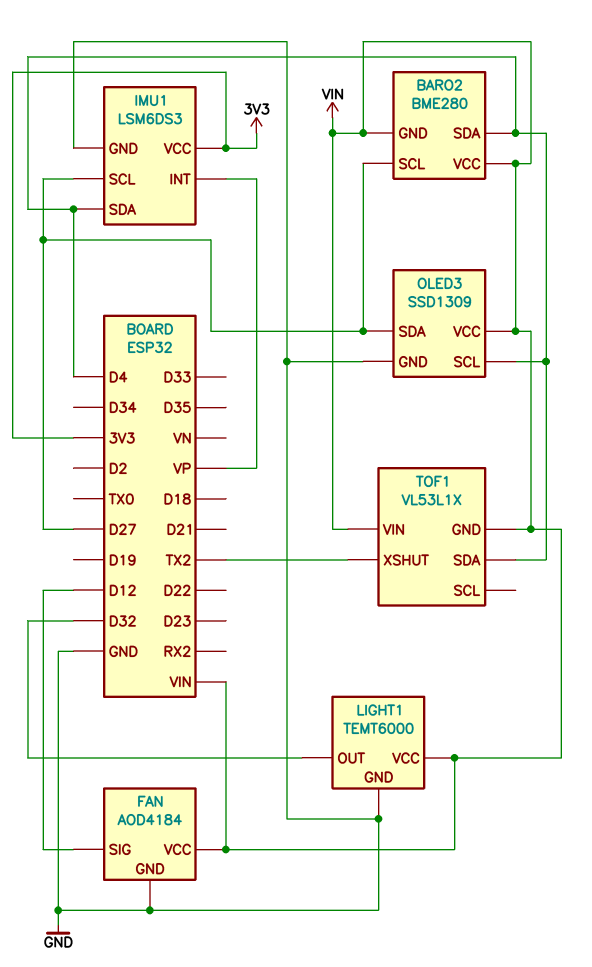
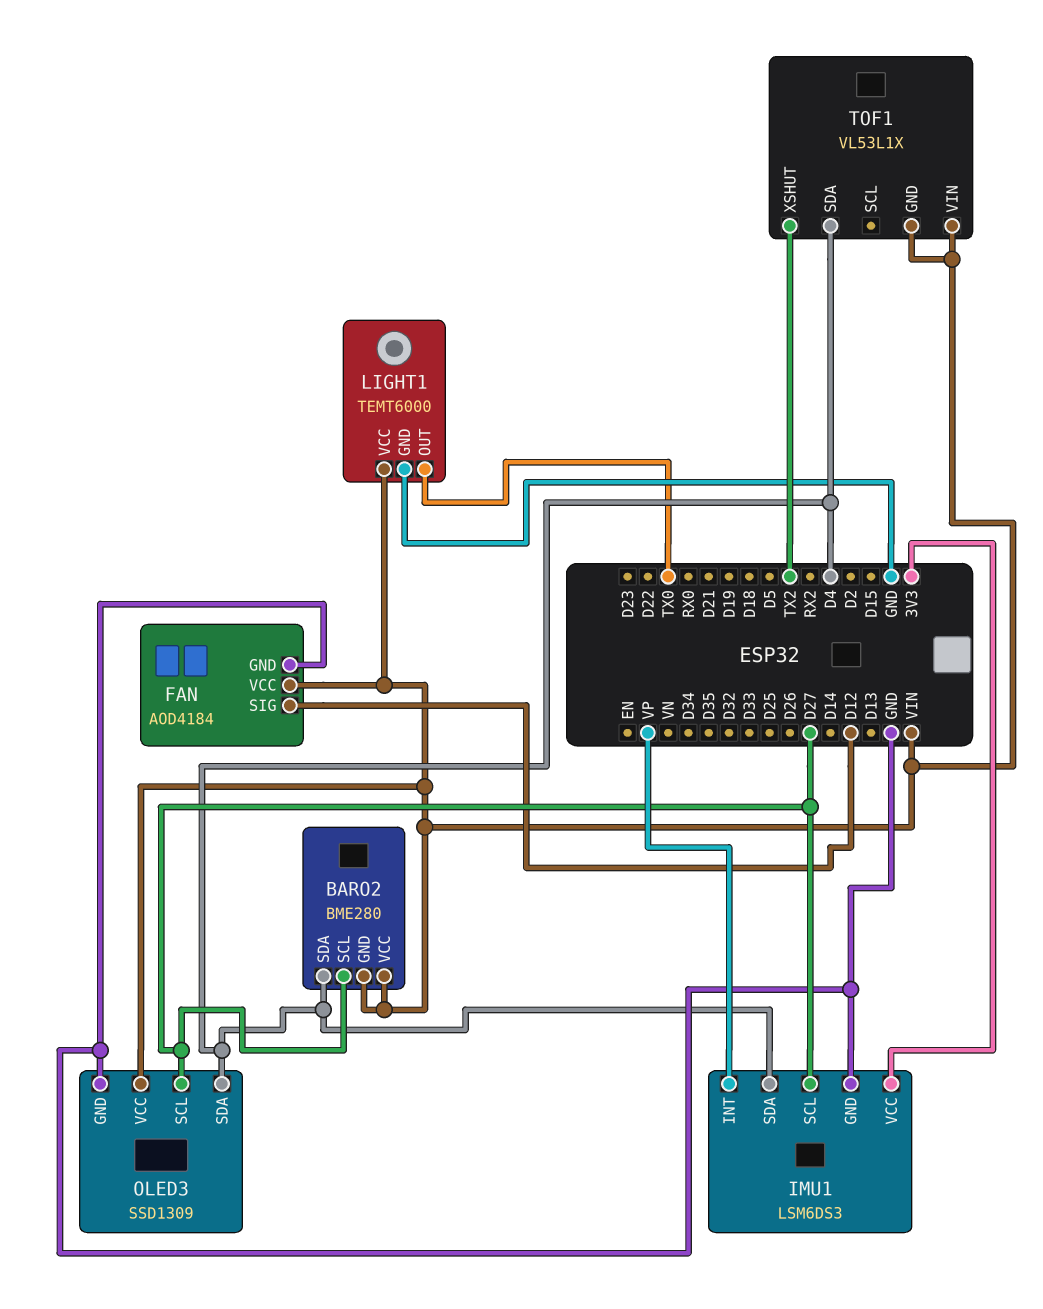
LIGHT1 pin OUT: D32 -> TX0
OLED3 pin SCL: D4 -> D27
OLED3 pin SDA: D27 -> D4

